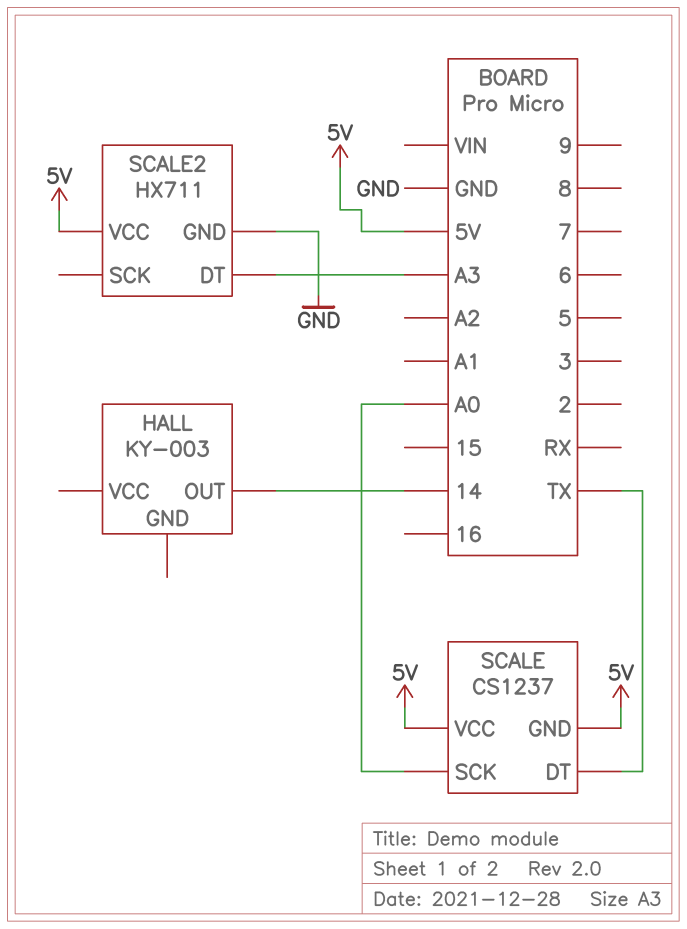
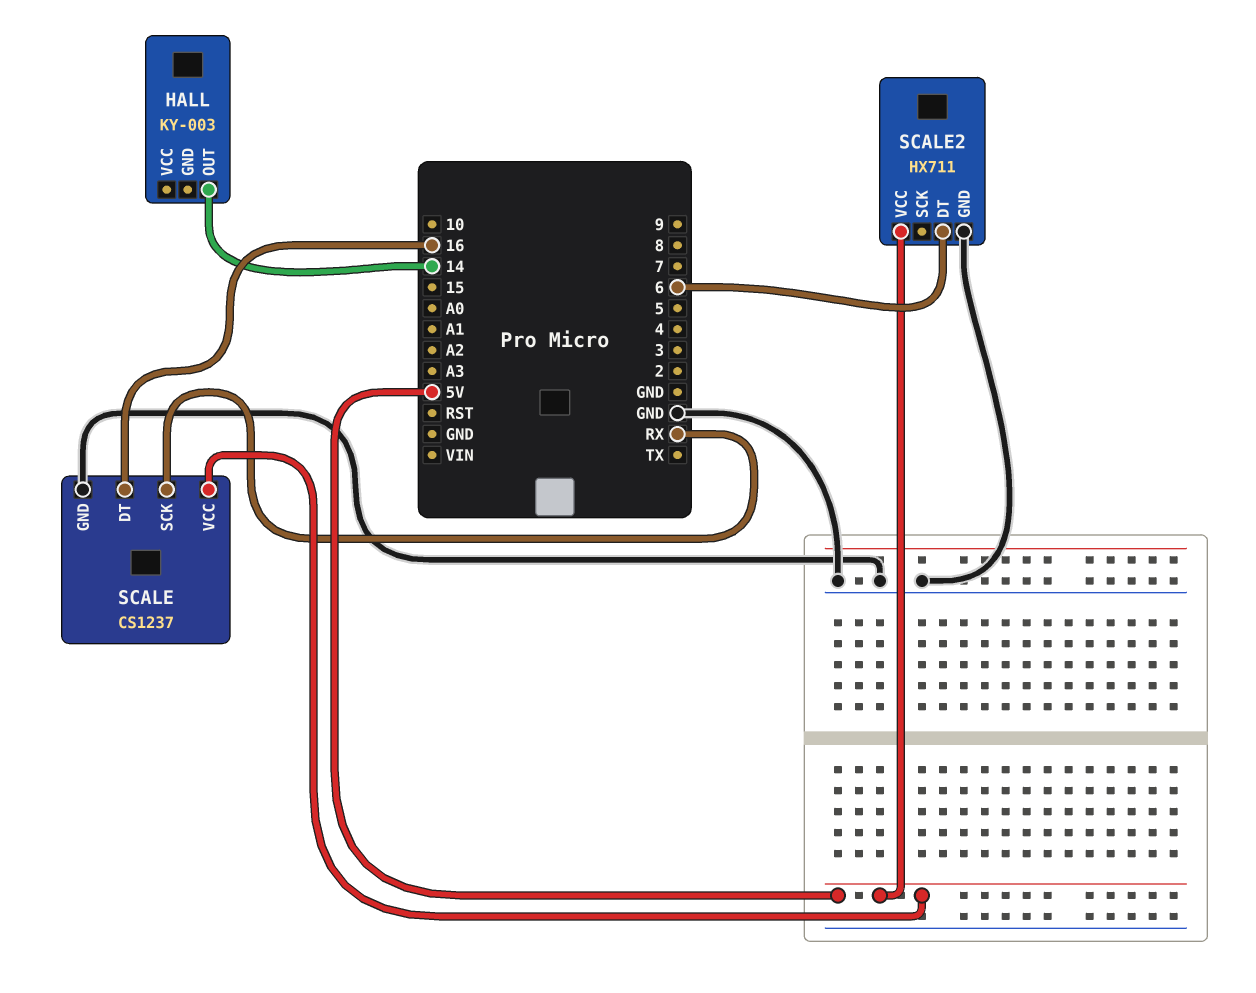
SCALE pin DT: TX -> 16
SCALE pin GND: 5V -> GND
SCALE pin SCK: A0 -> RX
SCALE2 pin DT: A3 -> 6

